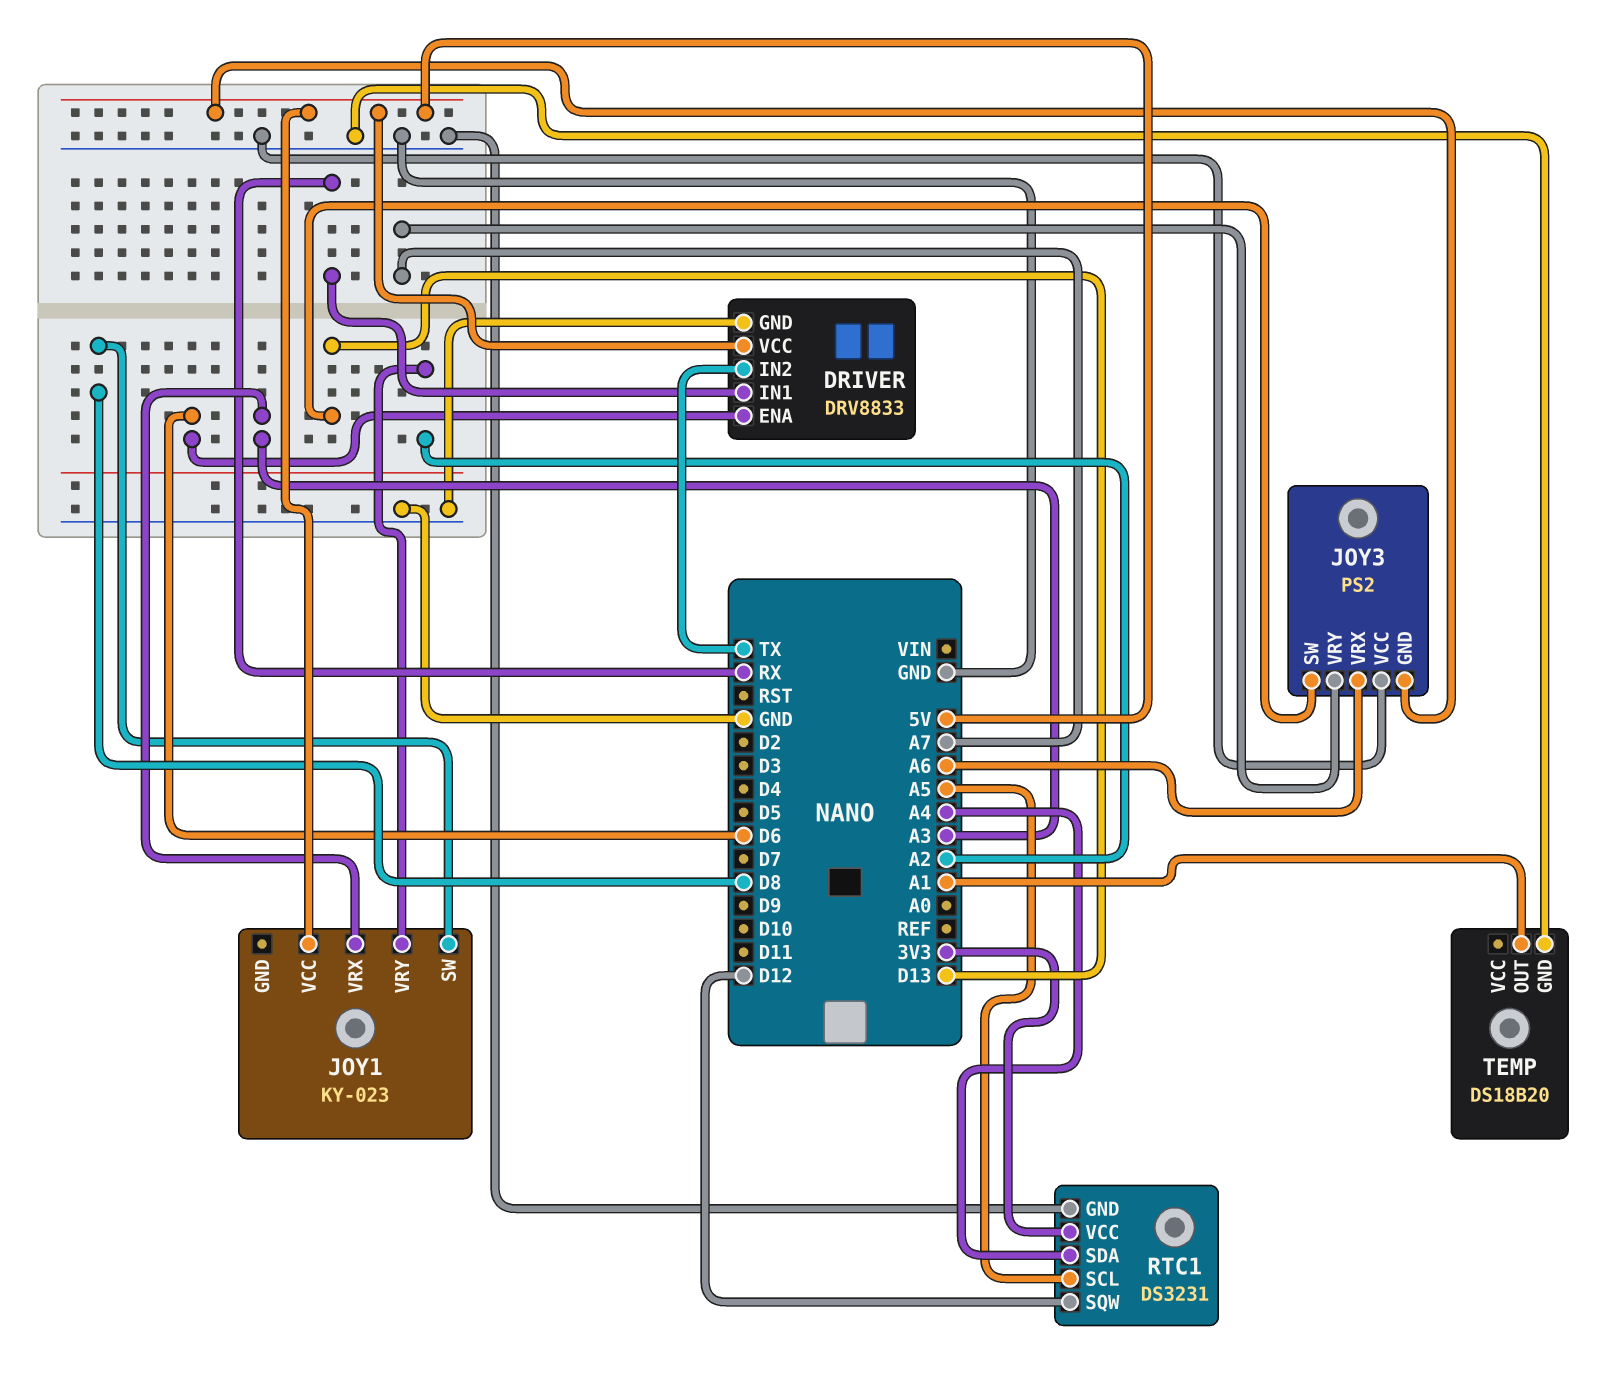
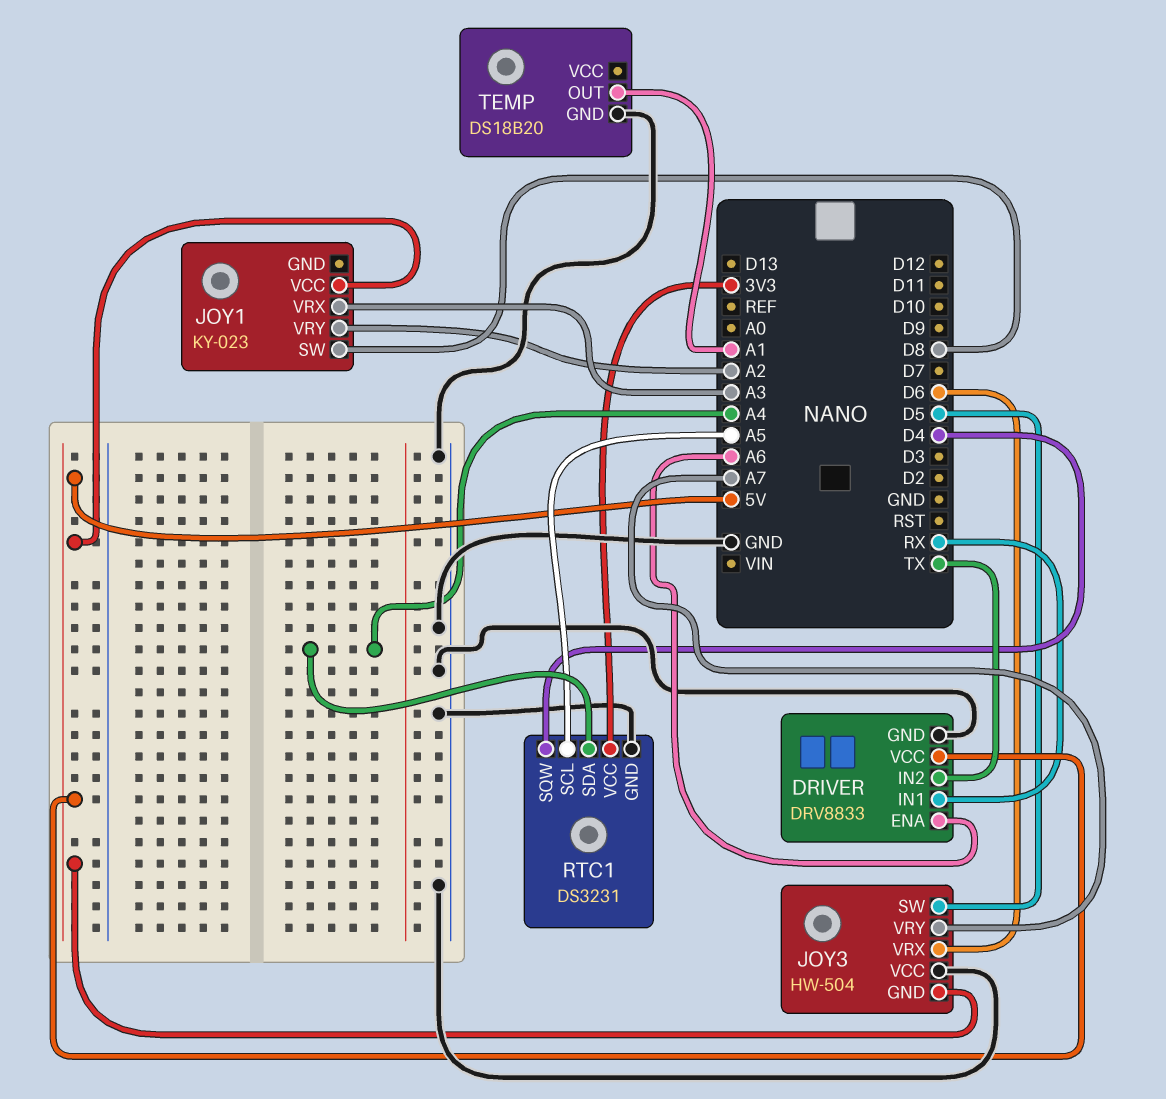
DRIVER pin ENA: D6 -> A6
JOY3: PS2 -> HW-504
JOY3 pin SW: D13 -> D5
JOY3 pin VRX: A6 -> D6
RTC1 pin SQW: D12 -> D4

